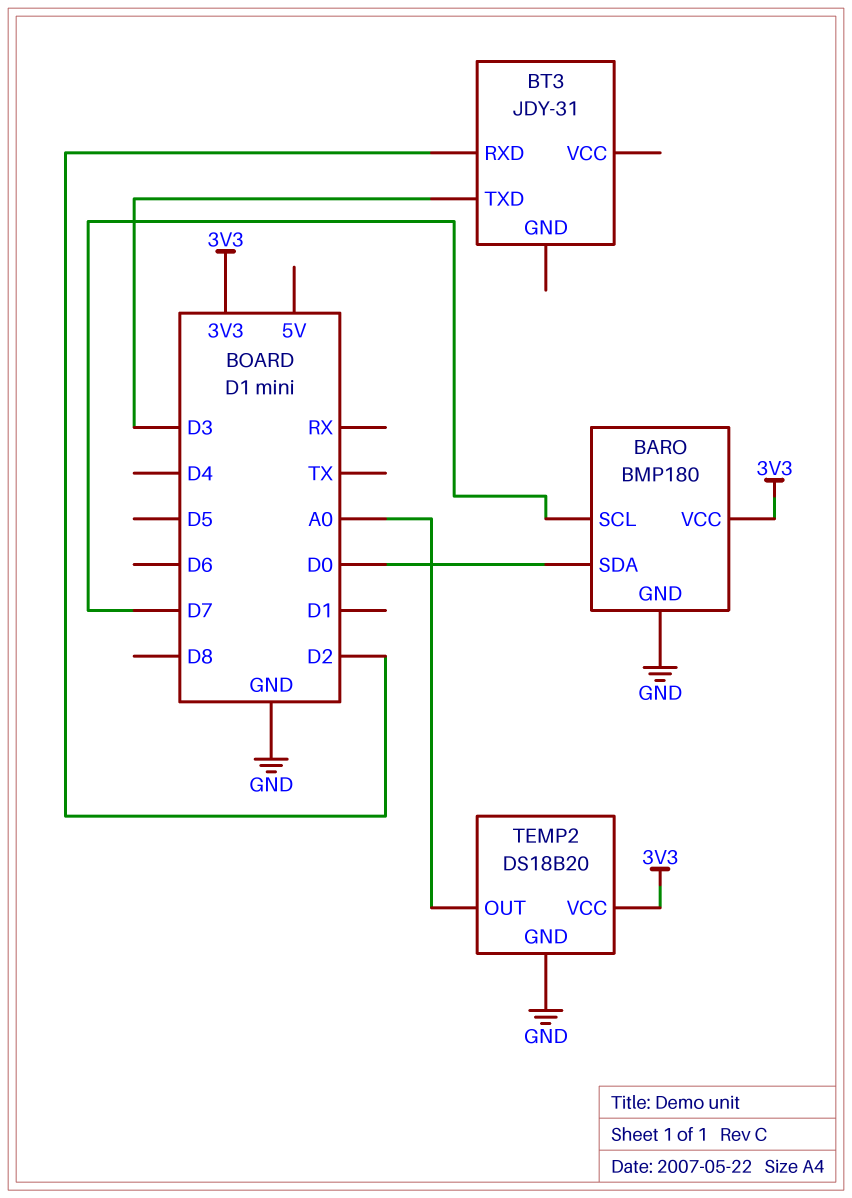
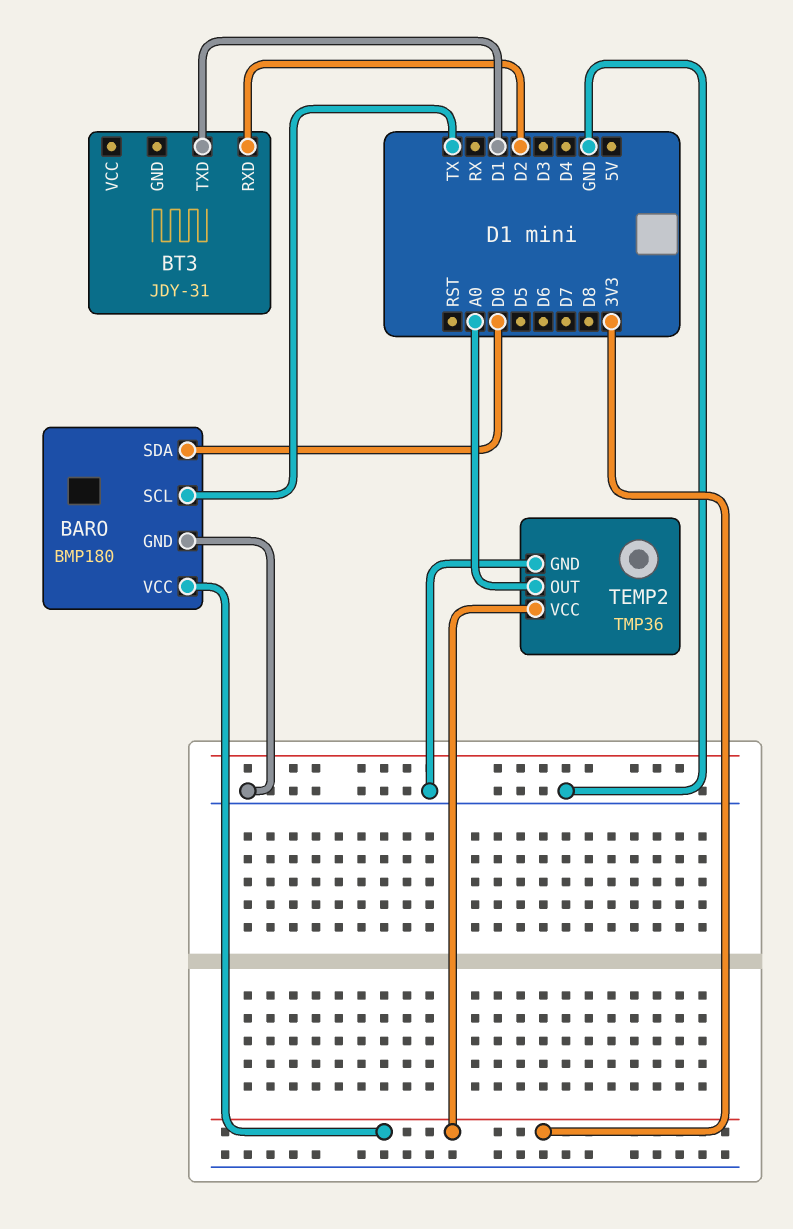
BARO pin SCL: D7 -> TX
BT3 pin TXD: D3 -> D1
TEMP2: DS18B20 -> TMP36

